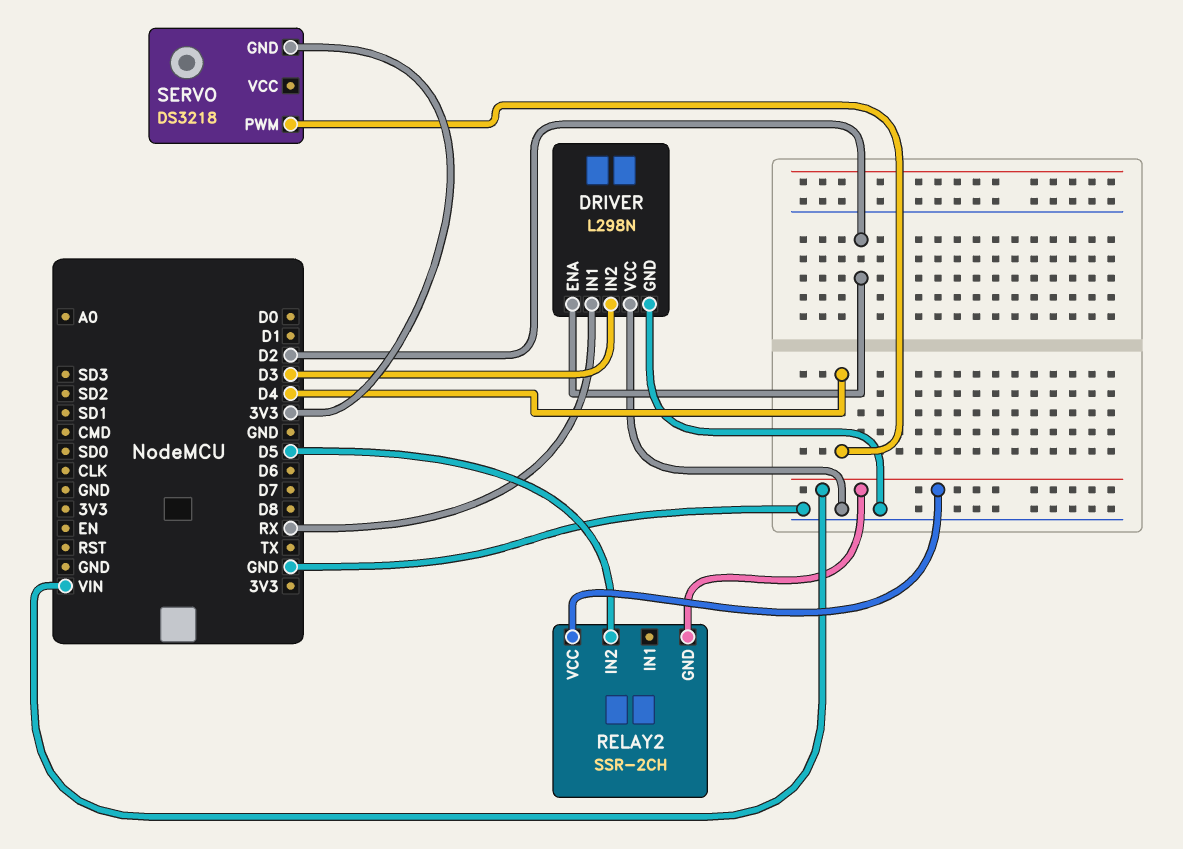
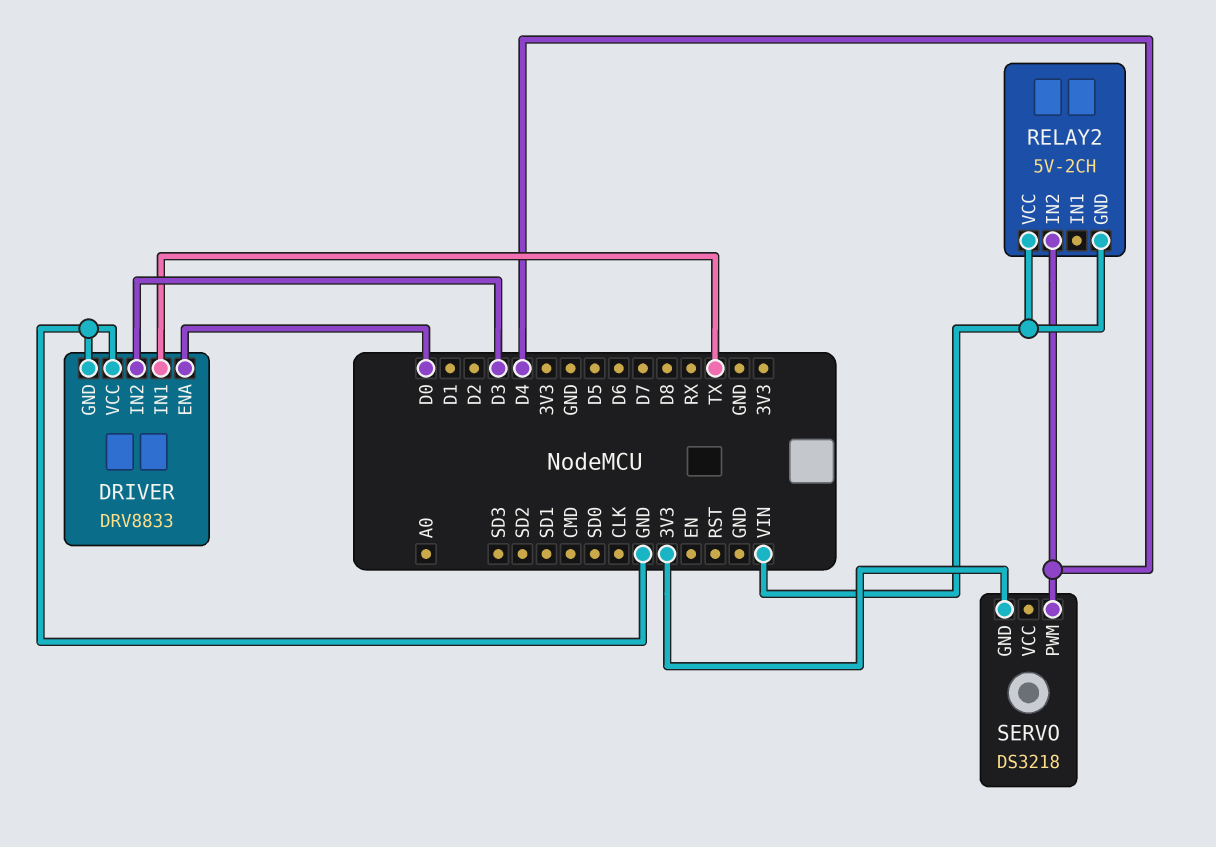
DRIVER: L298N -> DRV8833
DRIVER pin ENA: D2 -> D0
DRIVER pin IN1: RX -> TX
RELAY2: SSR-2CH -> 5V-2CH
RELAY2 pin IN2: D5 -> D4

